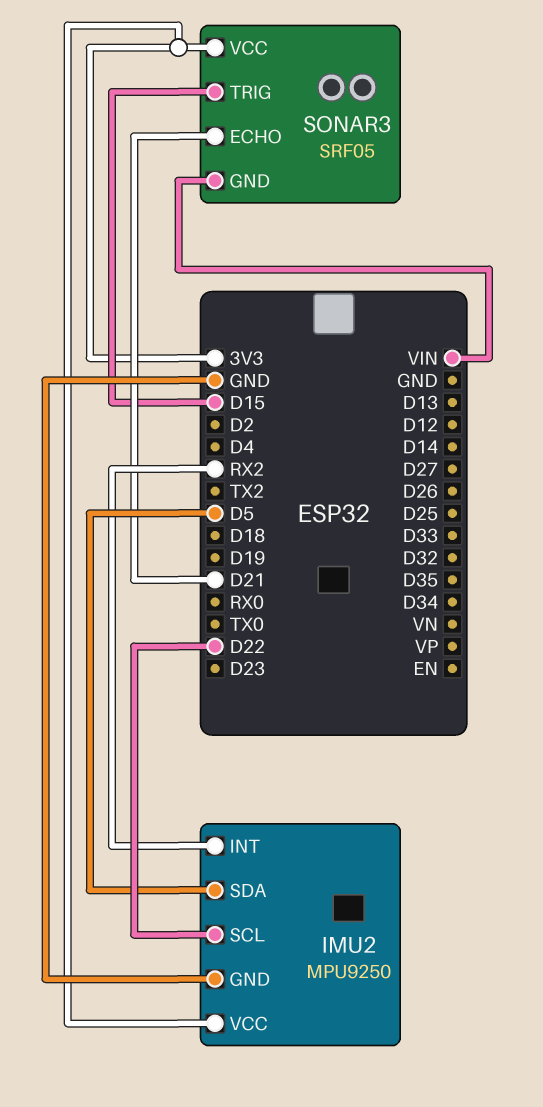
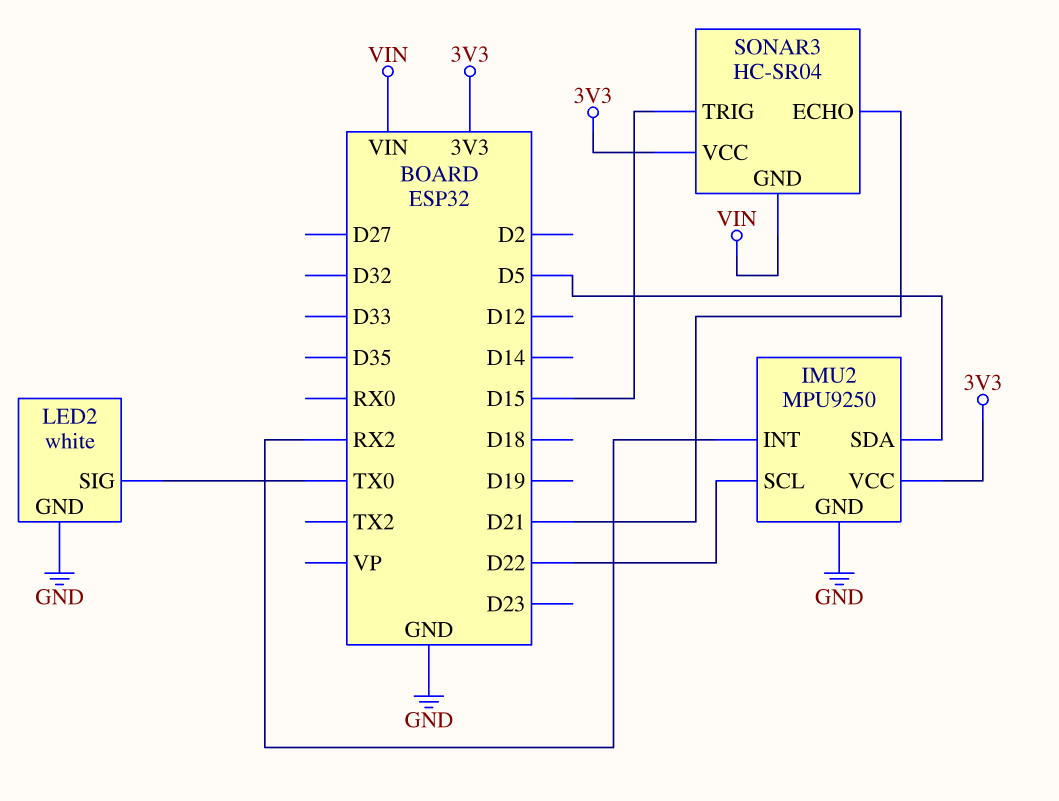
LED2: none -> white
LED2 pin GND: none -> GND
LED2 pin SIG: none -> TX0
SONAR3: SRF05 -> HC-SR04

